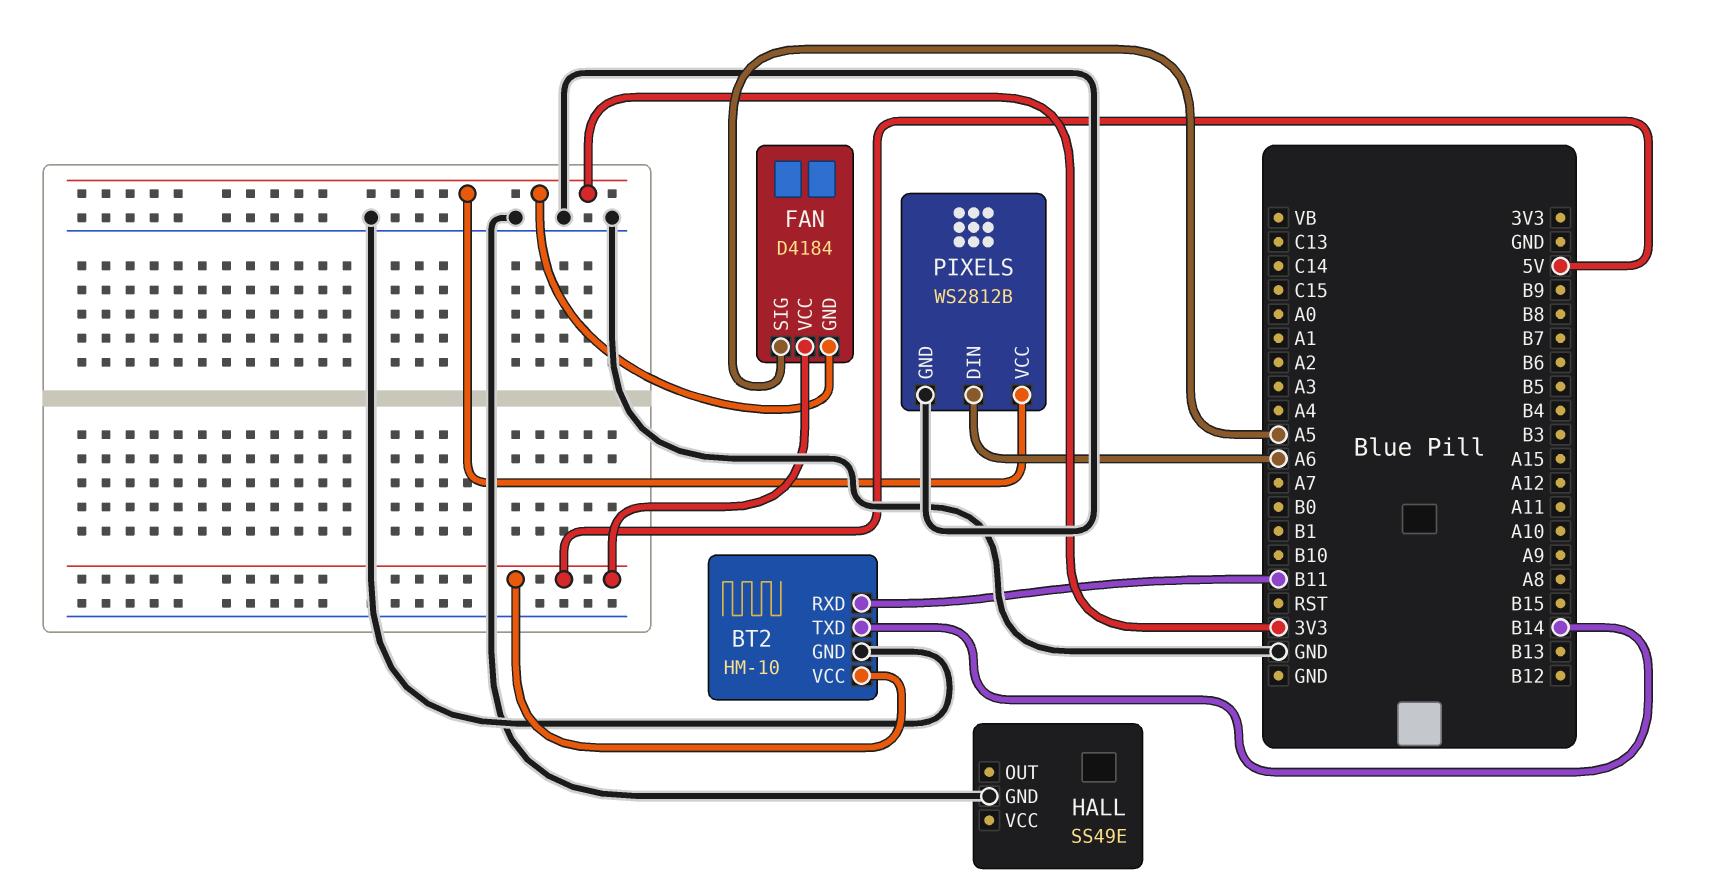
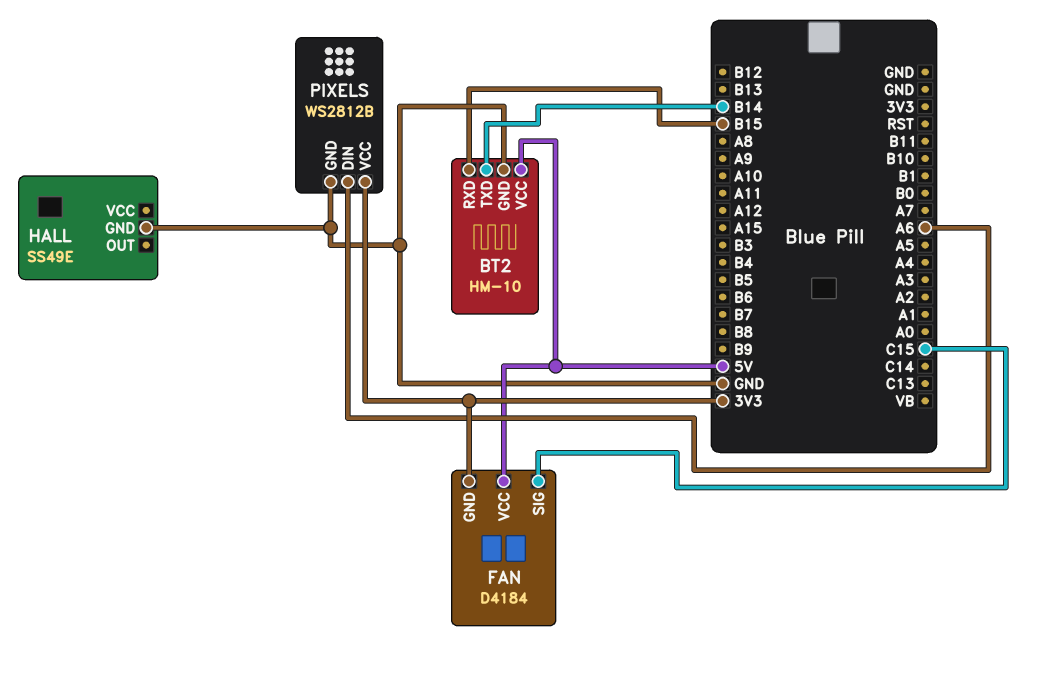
BT2 pin RXD: B11 -> B15
FAN pin SIG: A5 -> C15

